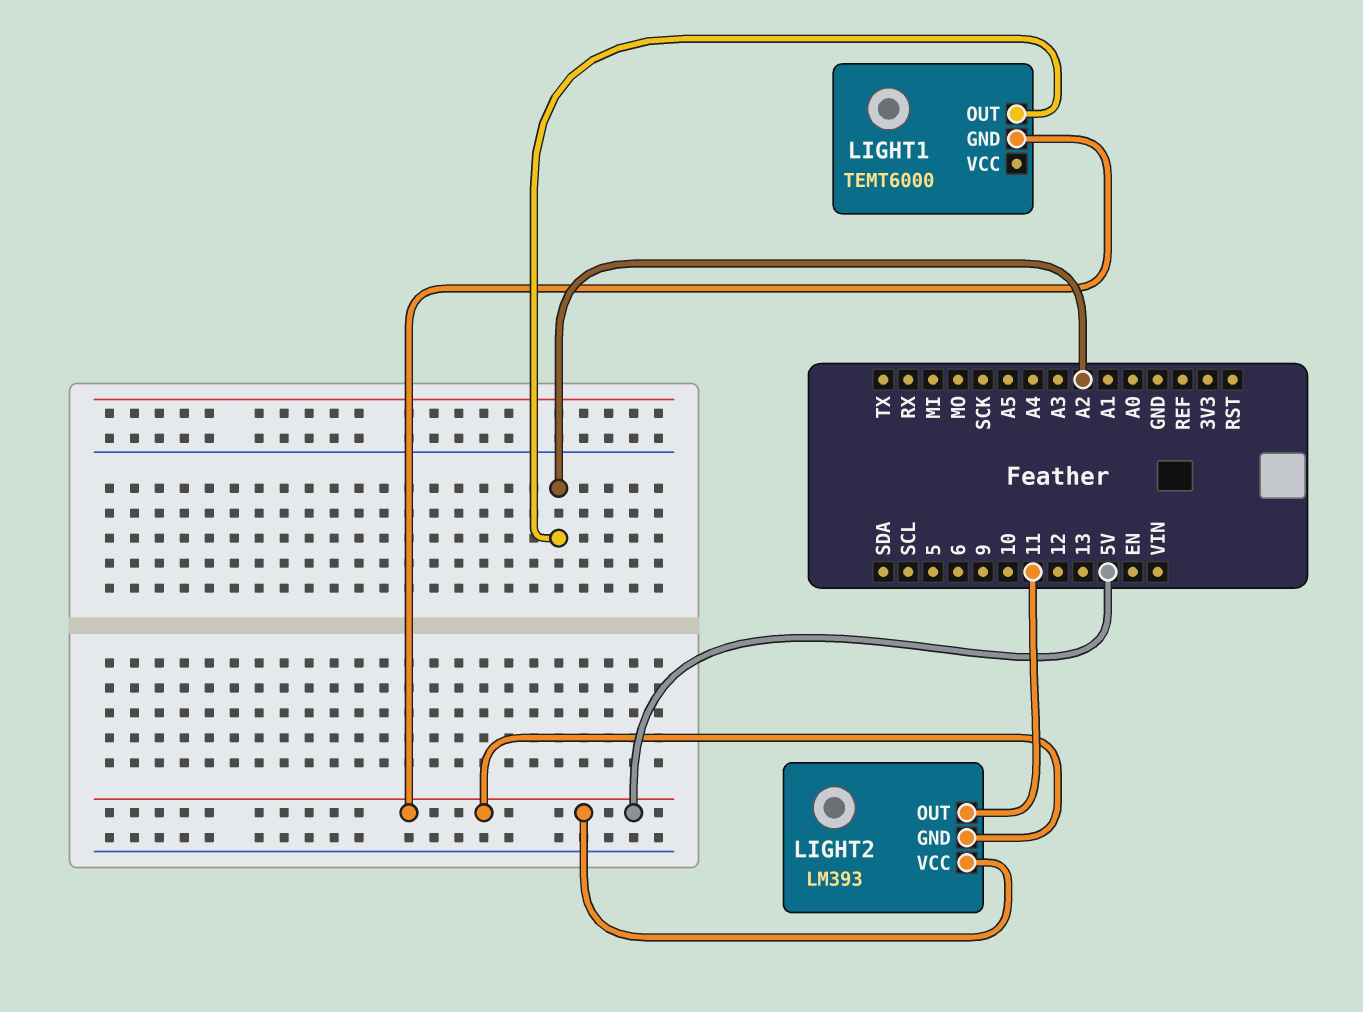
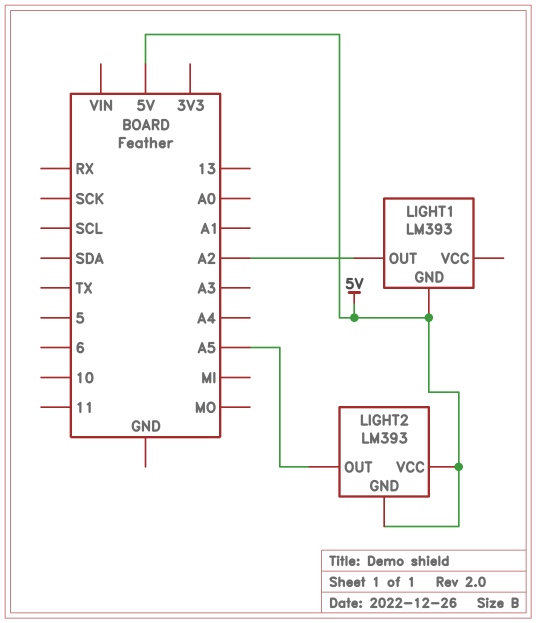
LIGHT1: TEMT6000 -> LM393
LIGHT2 pin OUT: 11 -> A5

